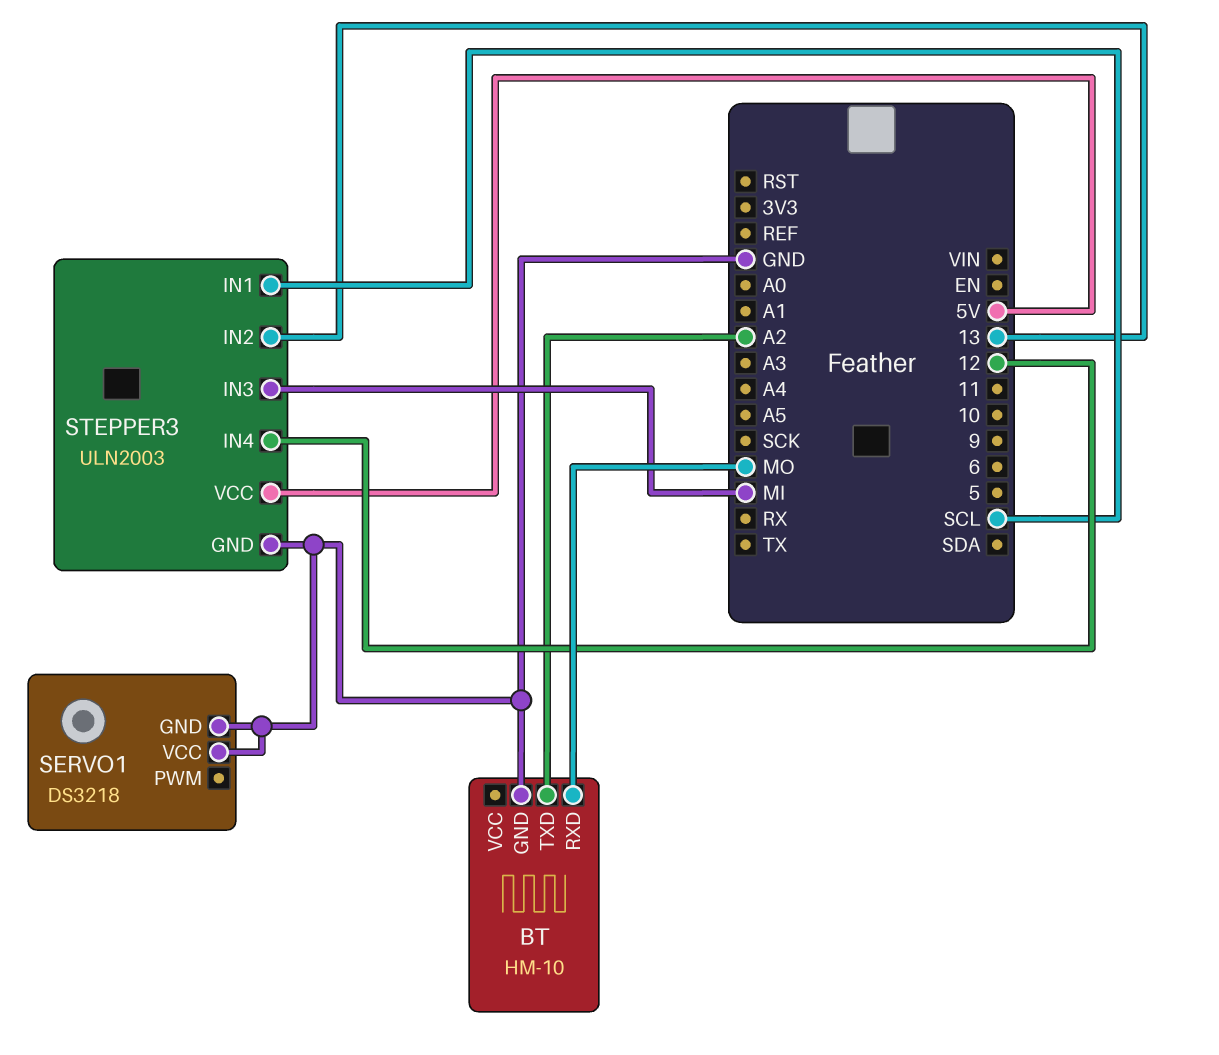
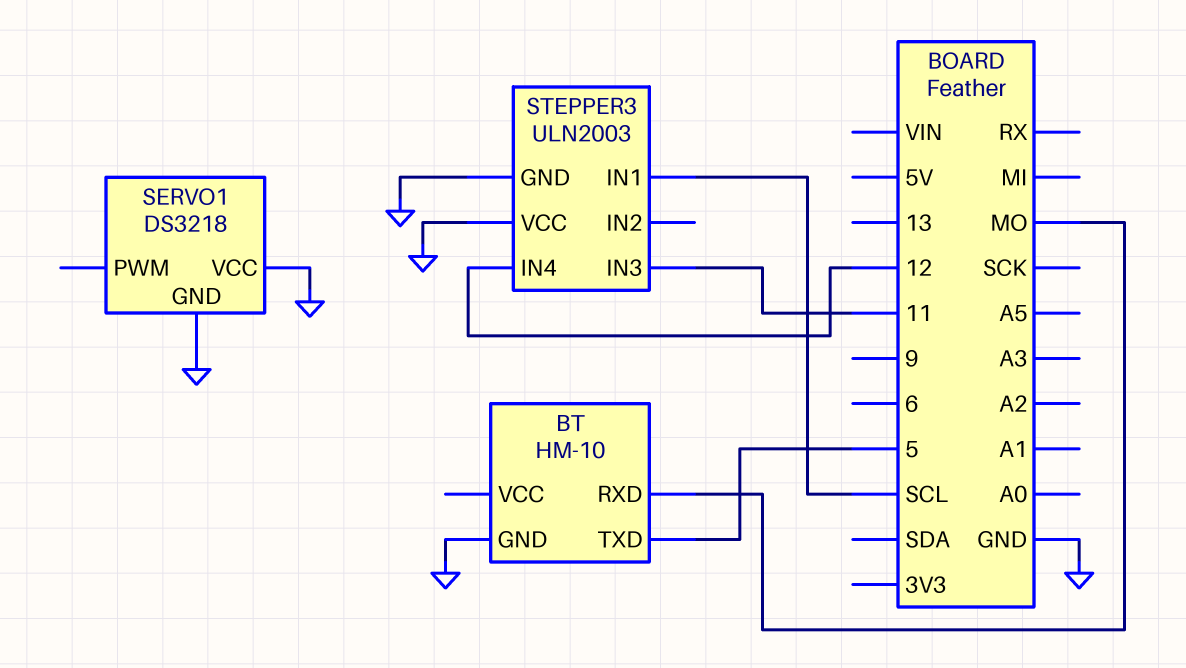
BT pin TXD: A2 -> 5
STEPPER3 pin IN2: 13 -> none
STEPPER3 pin IN3: MI -> 11
STEPPER3 pin VCC: 5V -> GND

